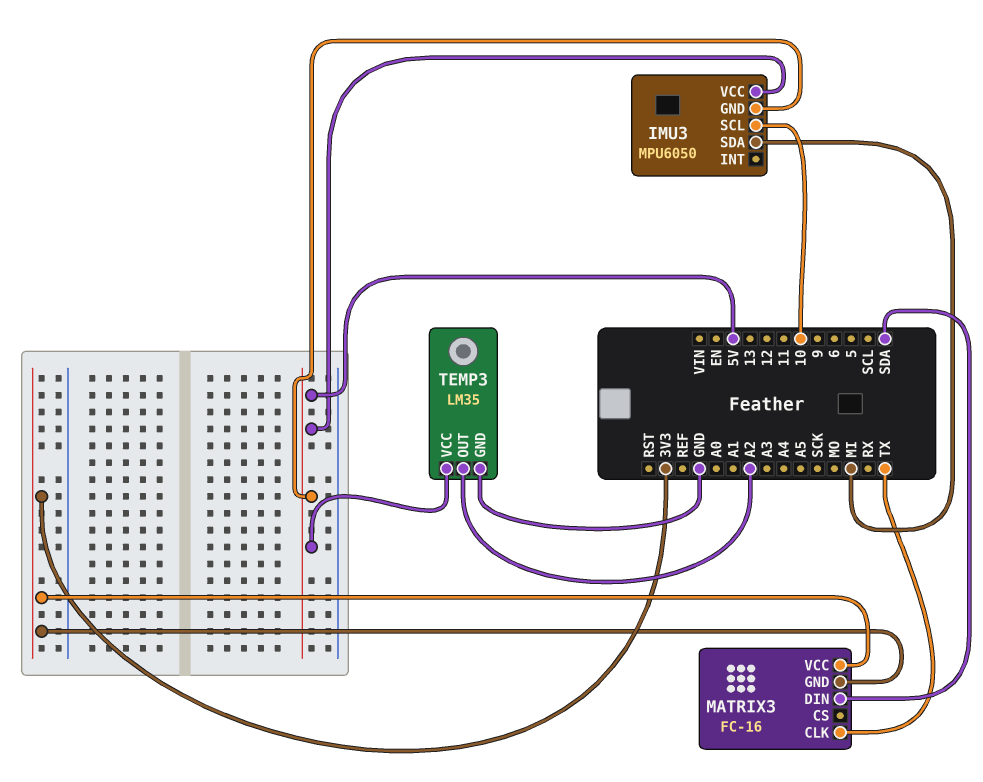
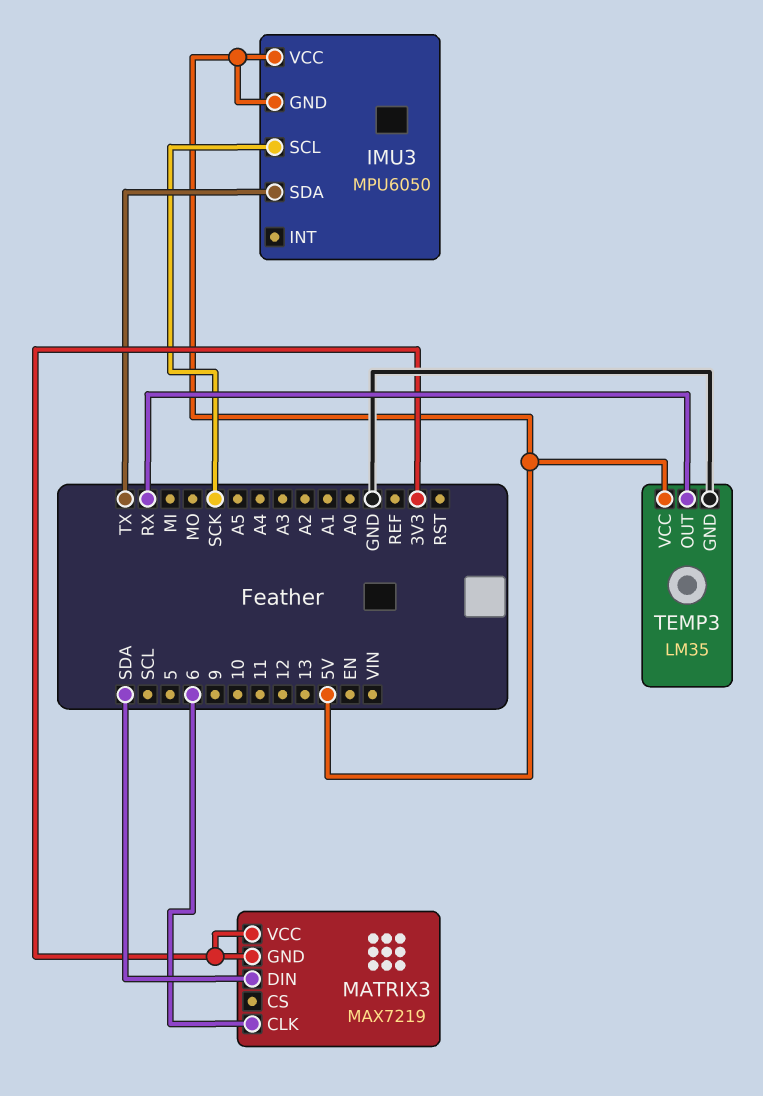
IMU3 pin SCL: 10 -> SCK
IMU3 pin SDA: MI -> TX
MATRIX3: FC-16 -> MAX7219
MATRIX3 pin CLK: TX -> 6
TEMP3 pin OUT: A2 -> RX

